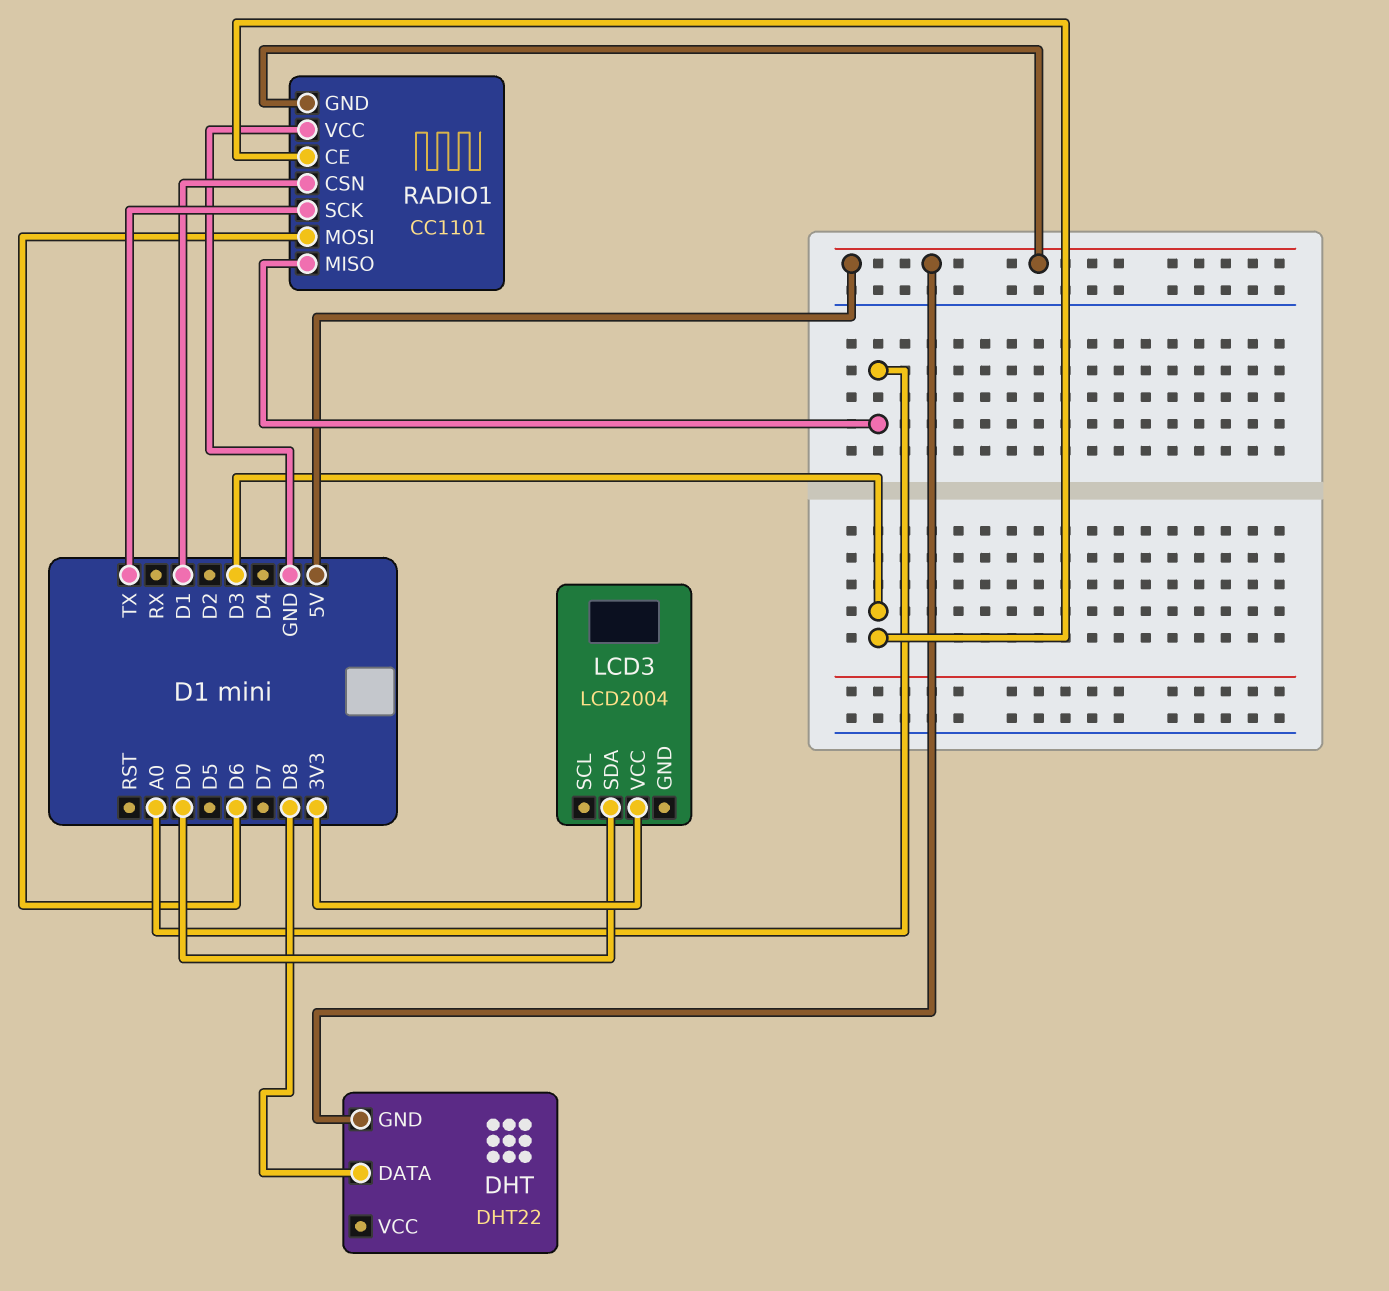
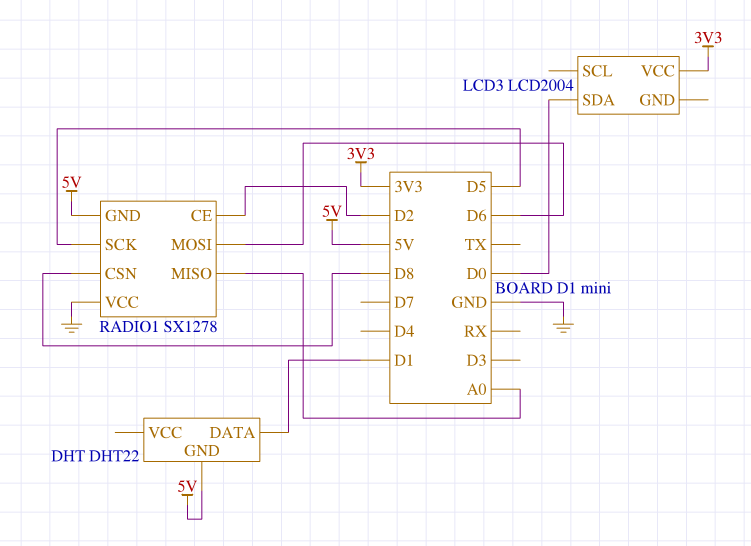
DHT pin DATA: D8 -> D1
RADIO1: CC1101 -> SX1278
RADIO1 pin CE: D3 -> D2
RADIO1 pin CSN: D1 -> D8
RADIO1 pin SCK: TX -> D5

